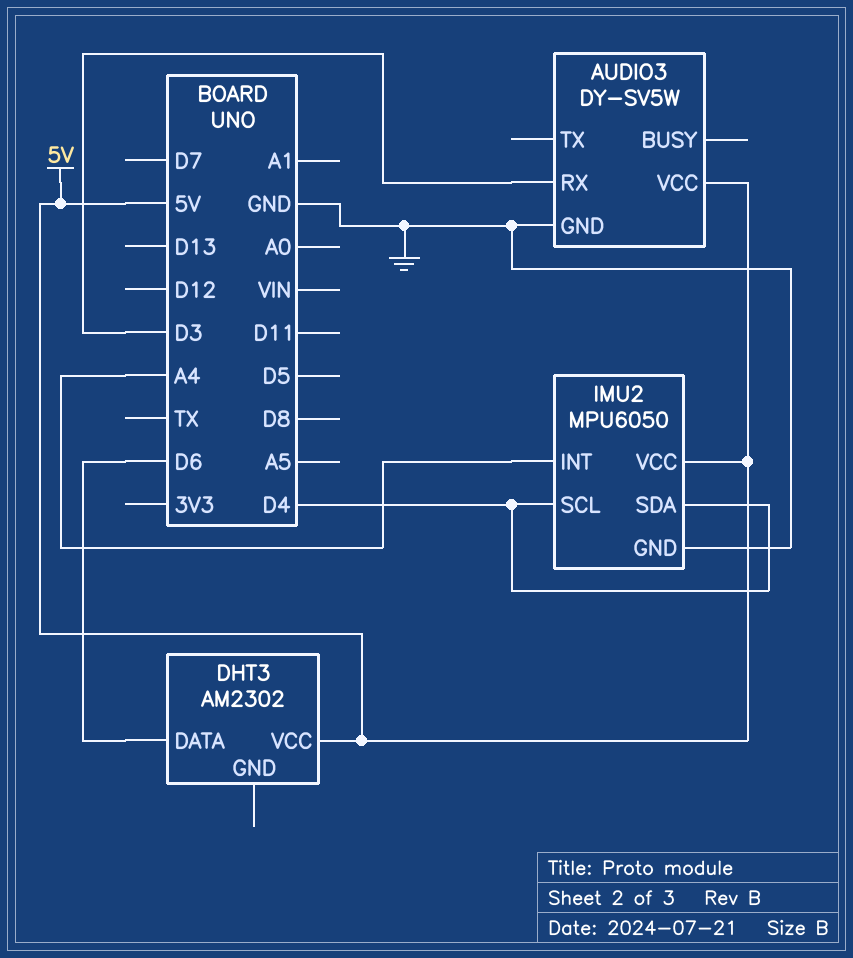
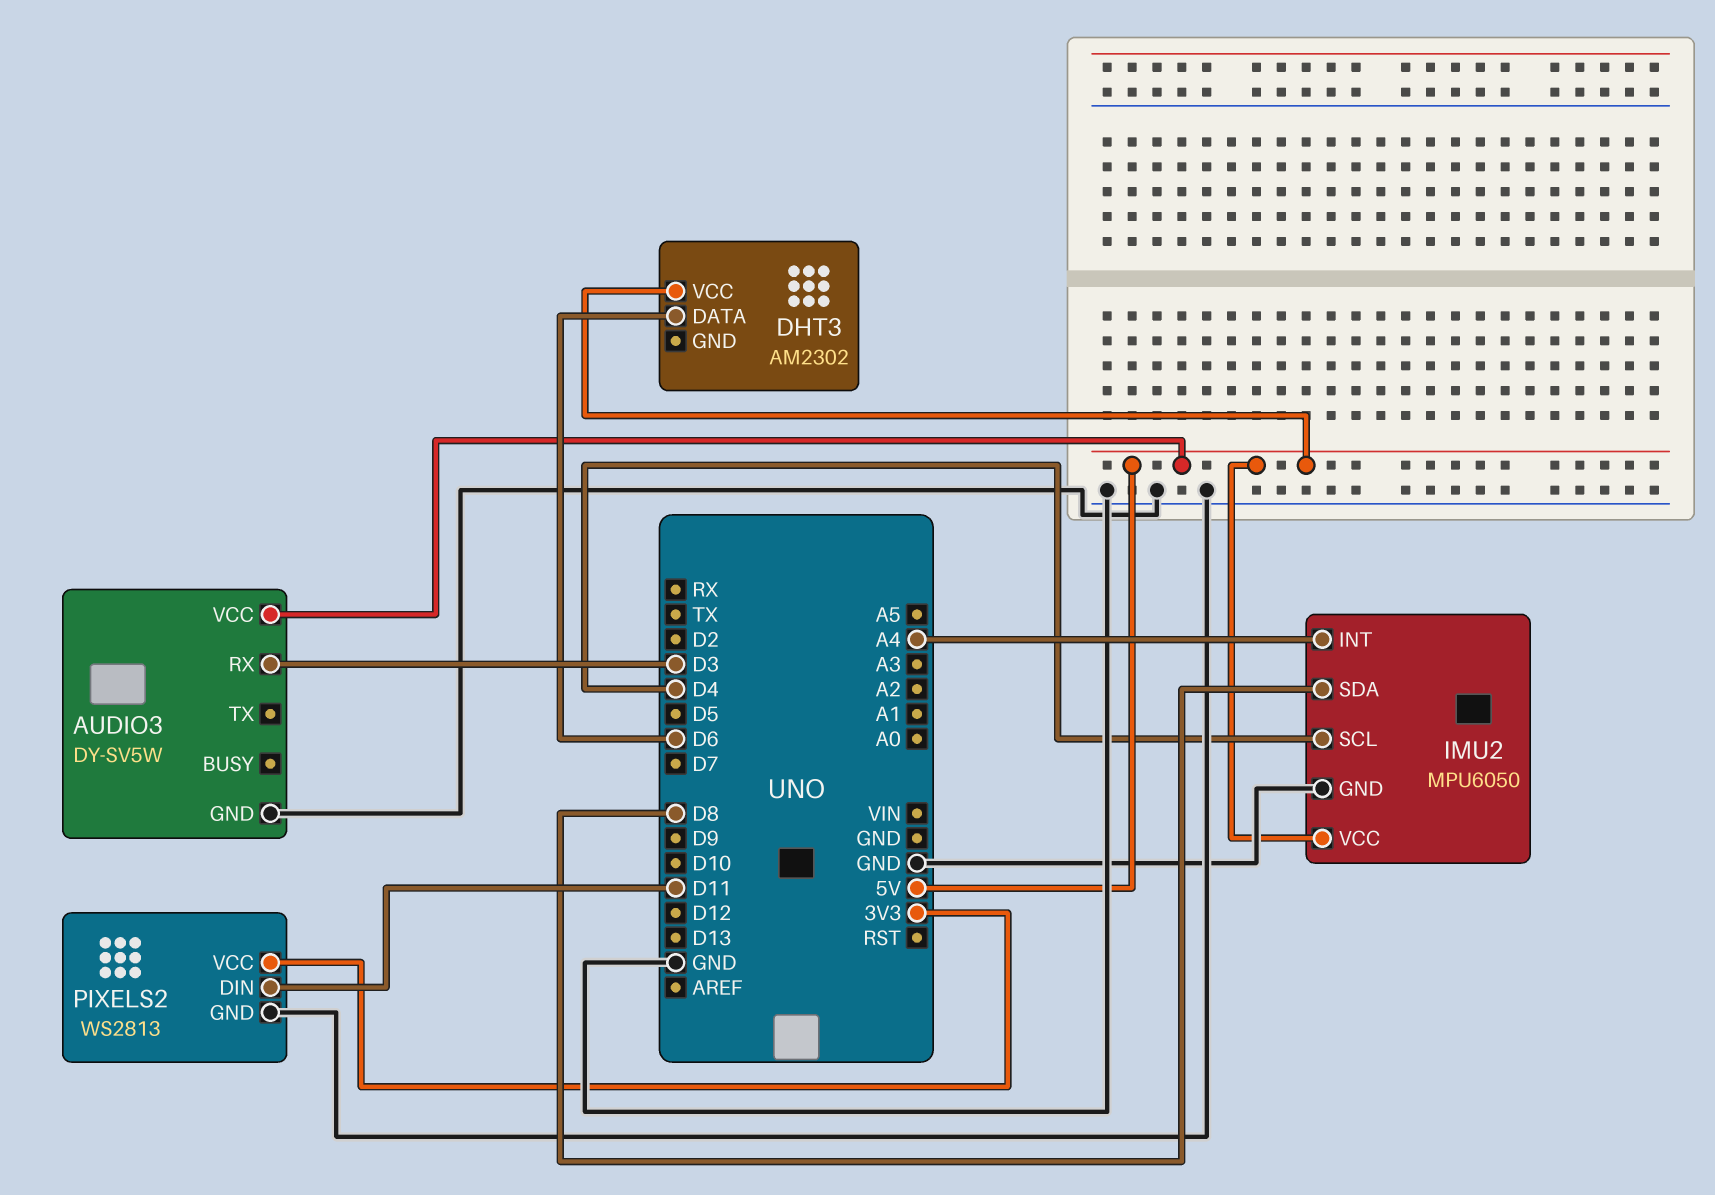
IMU2 pin SDA: D4 -> D8
PIXELS2: none -> WS2813
PIXELS2 pin DIN: none -> D11
PIXELS2 pin GND: none -> GND
PIXELS2 pin VCC: none -> 3V3

